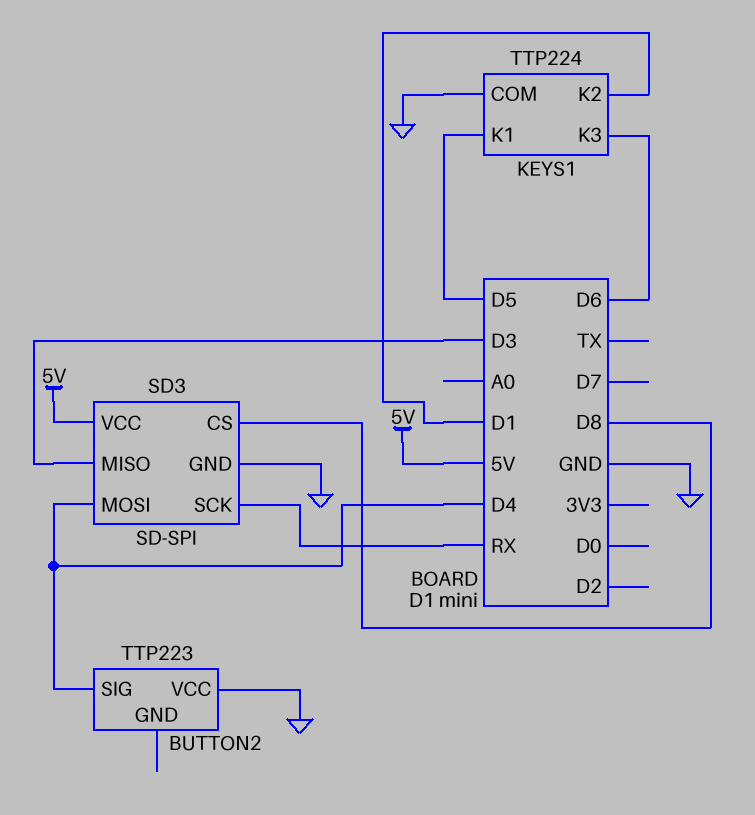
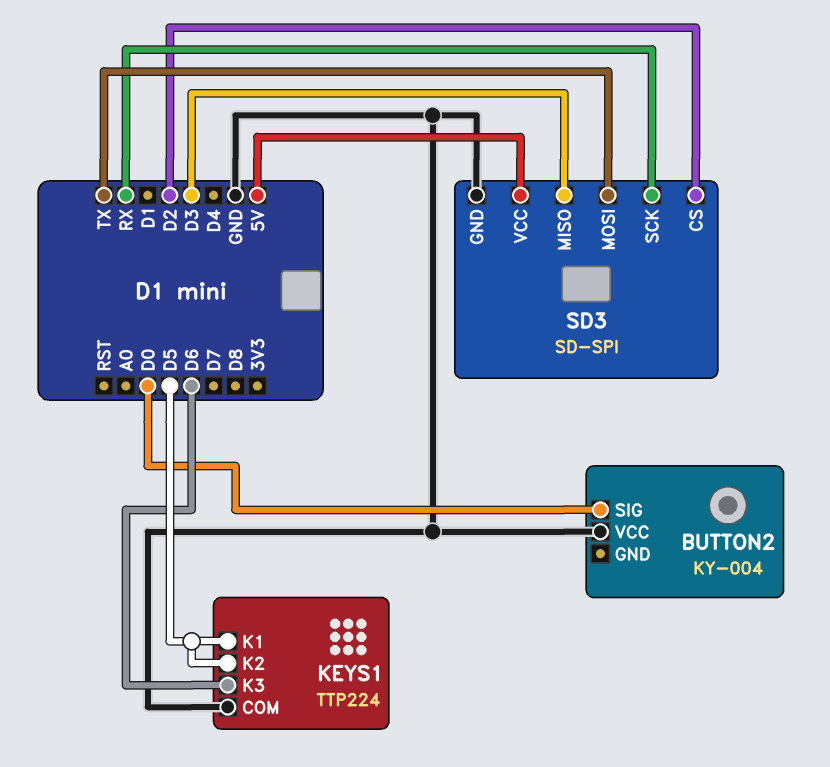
BUTTON2: TTP223 -> KY-004
BUTTON2 pin SIG: D4 -> D0
KEYS1 pin K2: D1 -> D5
SD3 pin CS: D8 -> D2
SD3 pin MOSI: D4 -> TX

